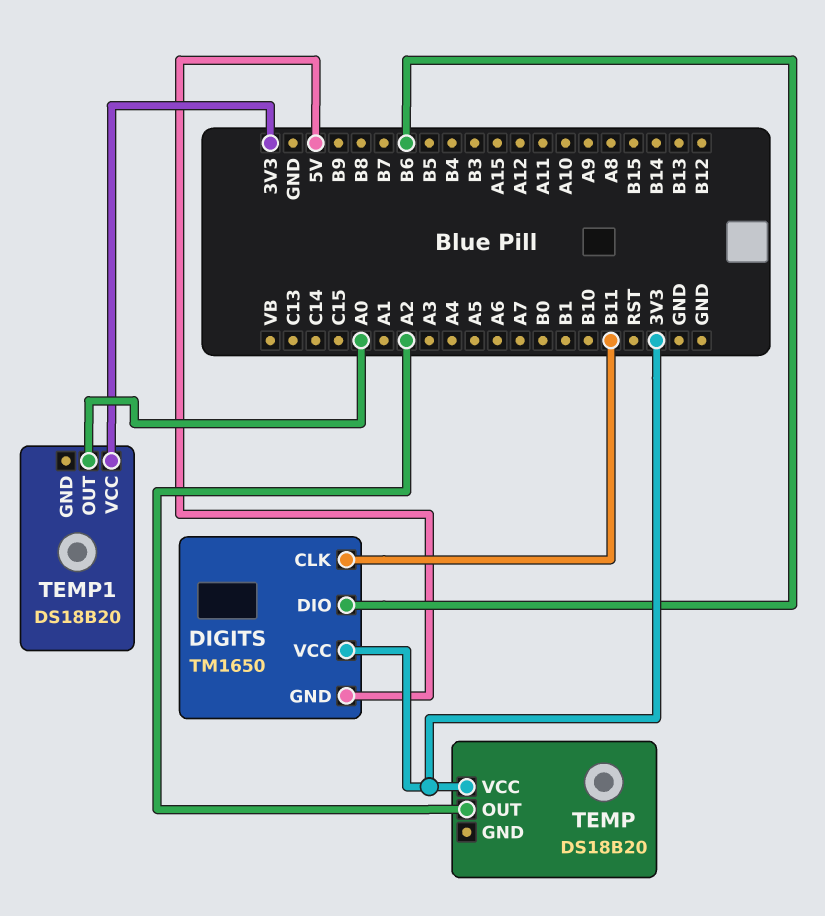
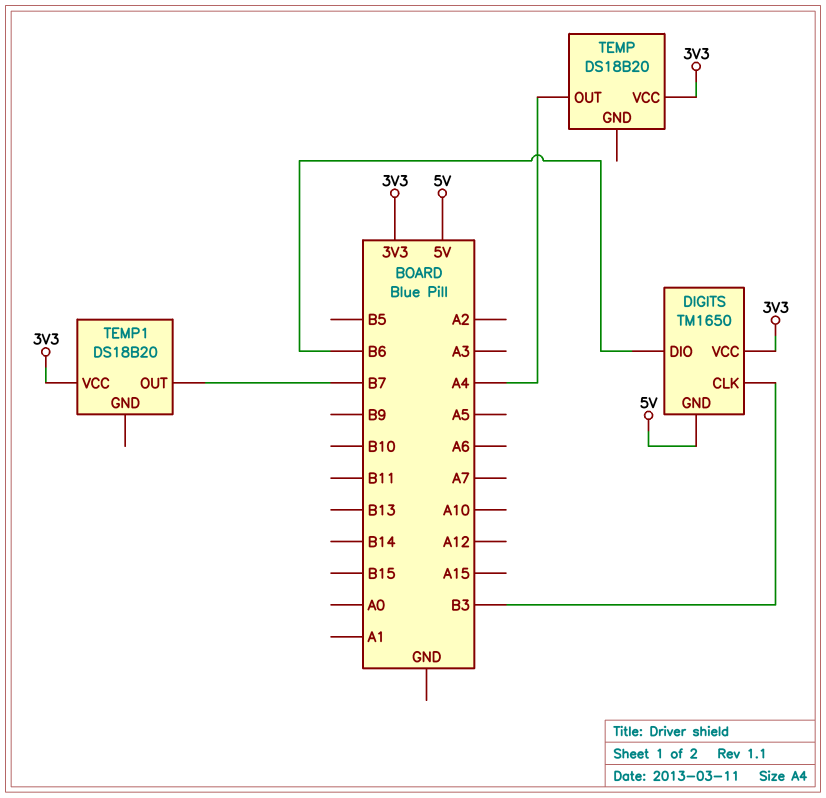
DIGITS pin CLK: B11 -> B3
TEMP pin OUT: A2 -> A4
TEMP1 pin OUT: A0 -> B7

